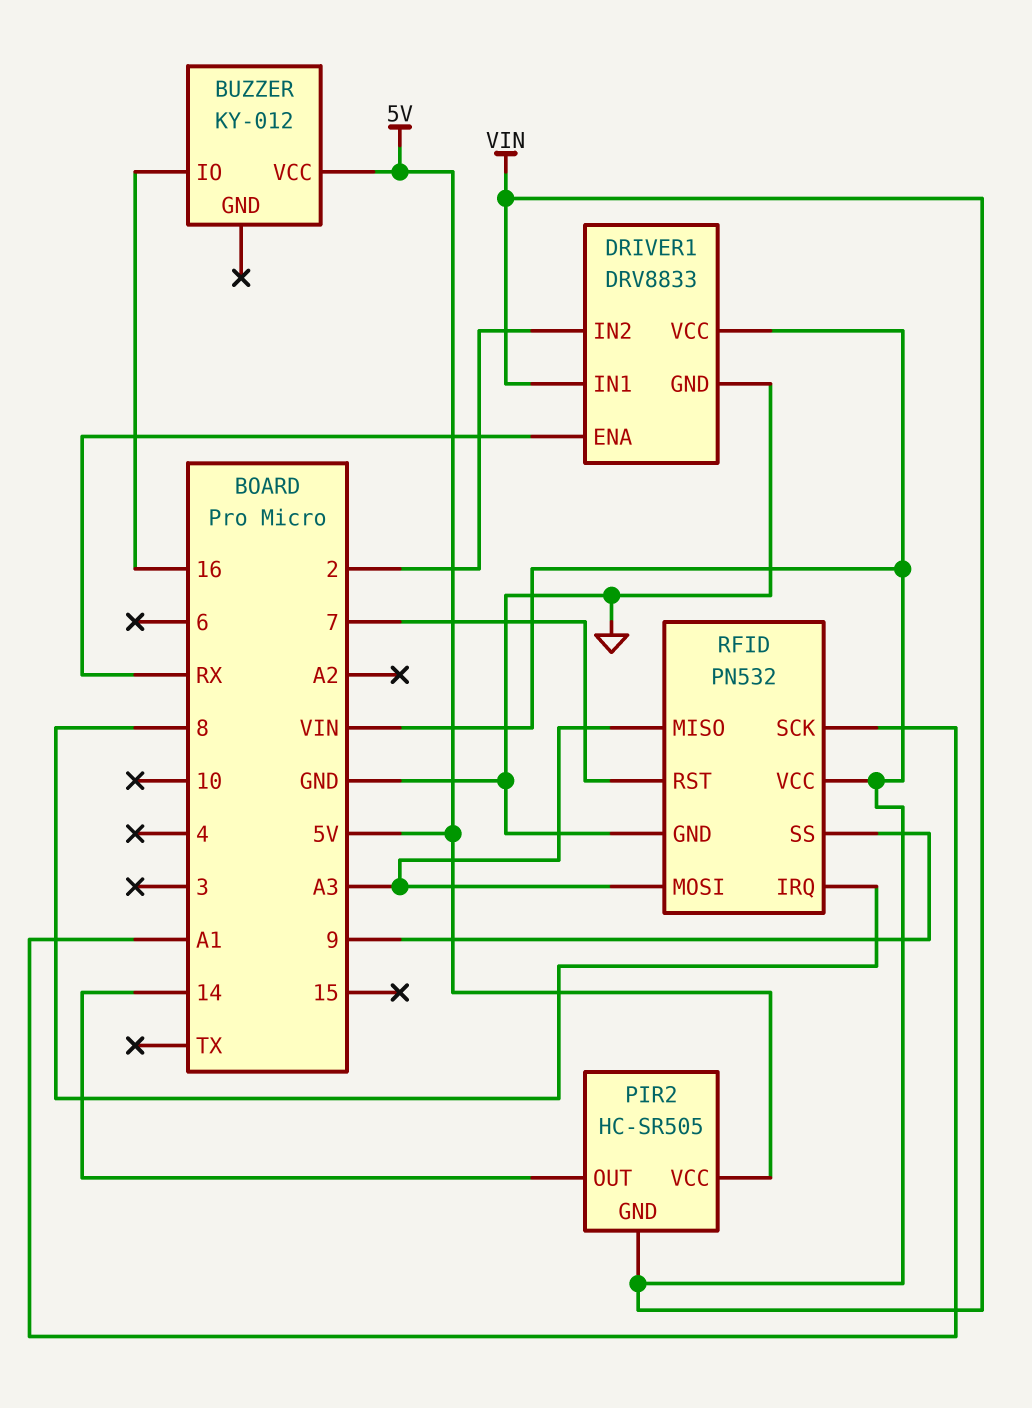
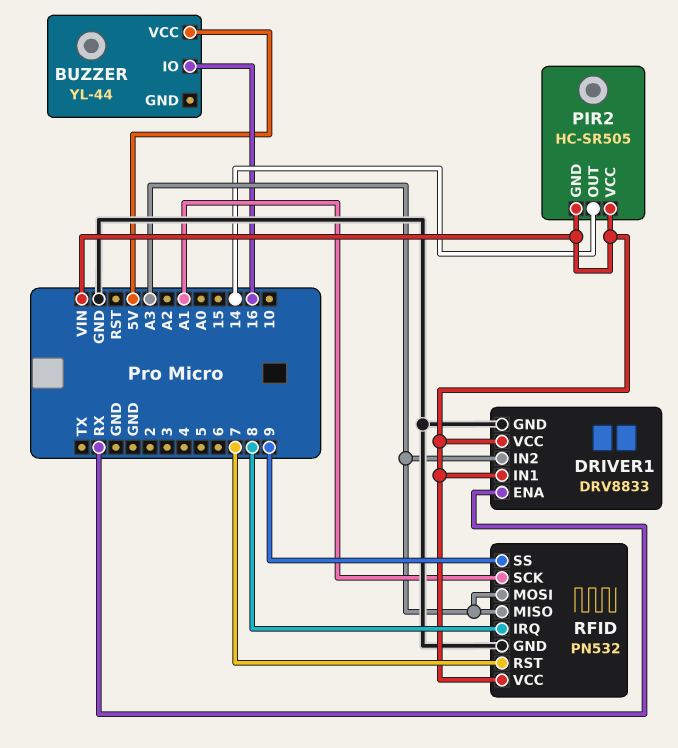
BUZZER: KY-012 -> YL-44
DRIVER1 pin IN2: 2 -> A3
PIR2 pin VCC: 5V -> VIN

